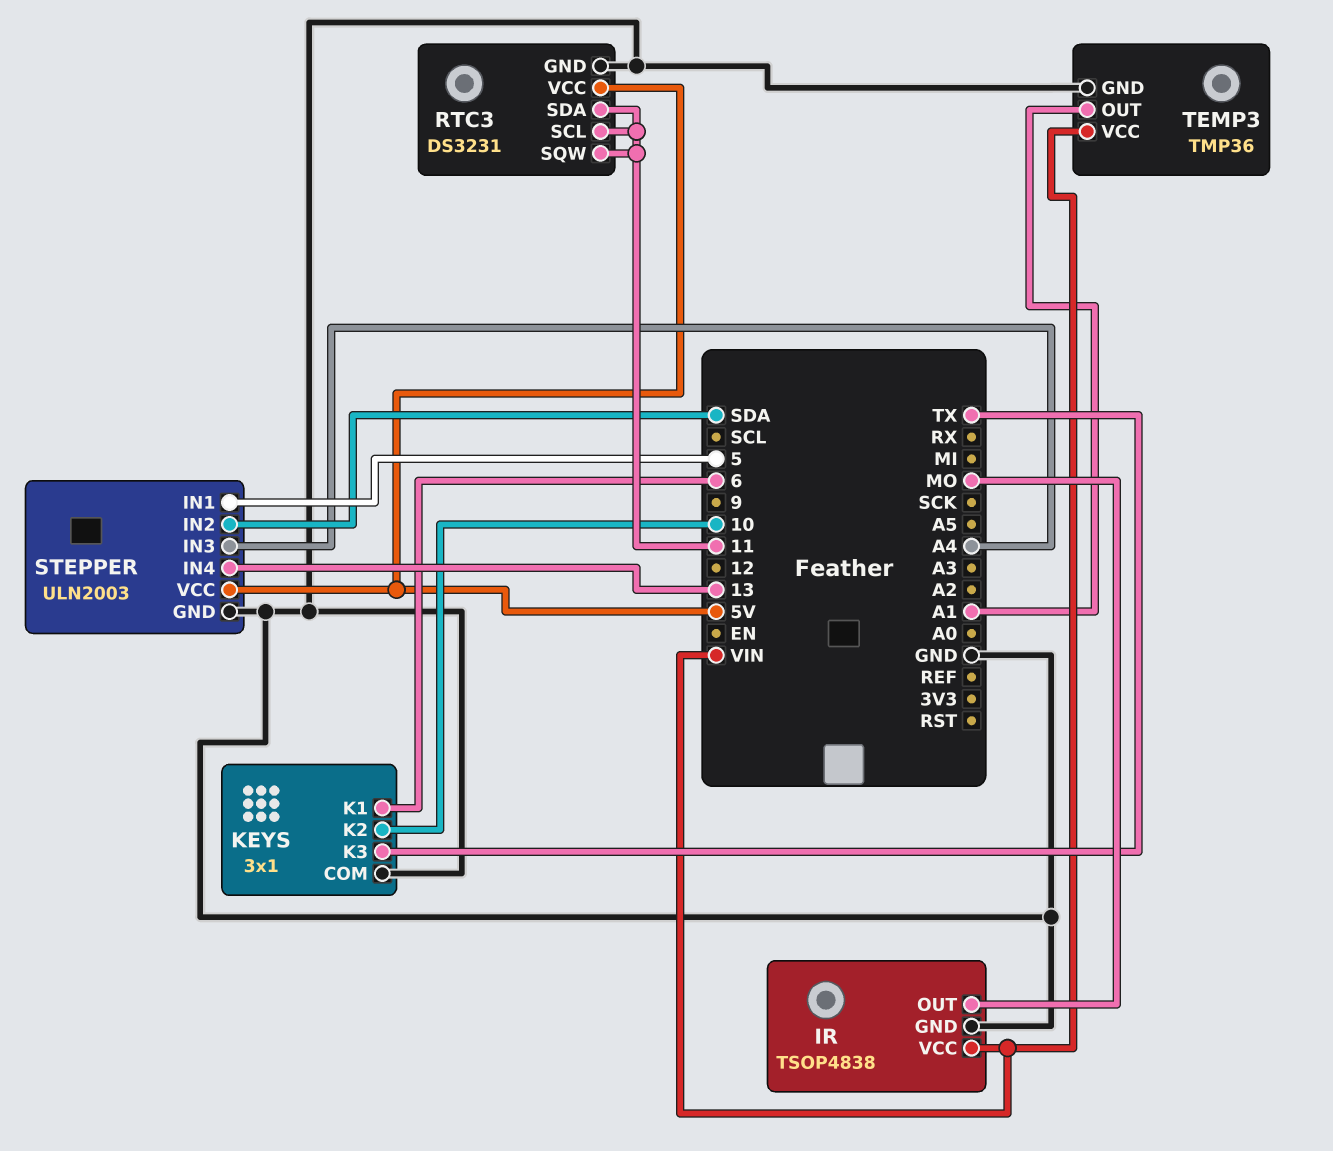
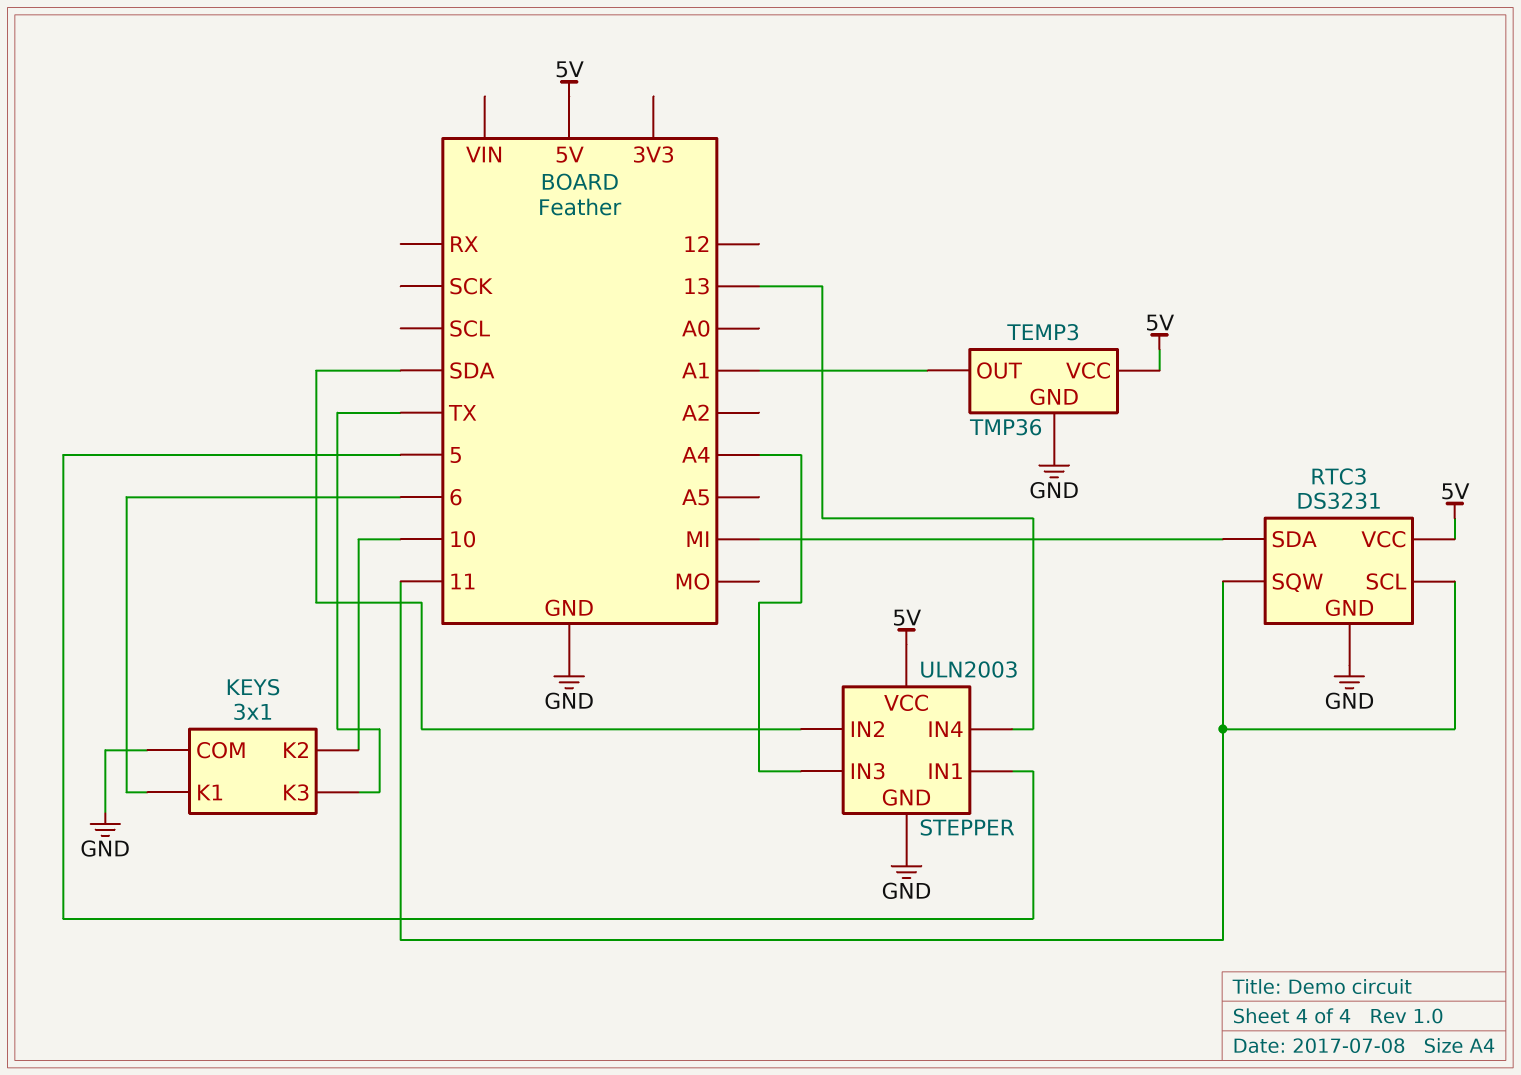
IR: TSOP4838 -> none
IR pin GND: GND -> none
IR pin OUT: MO -> none
IR pin VCC: VIN -> none
RTC3 pin SDA: 11 -> MI
TEMP3 pin VCC: VIN -> 5V

